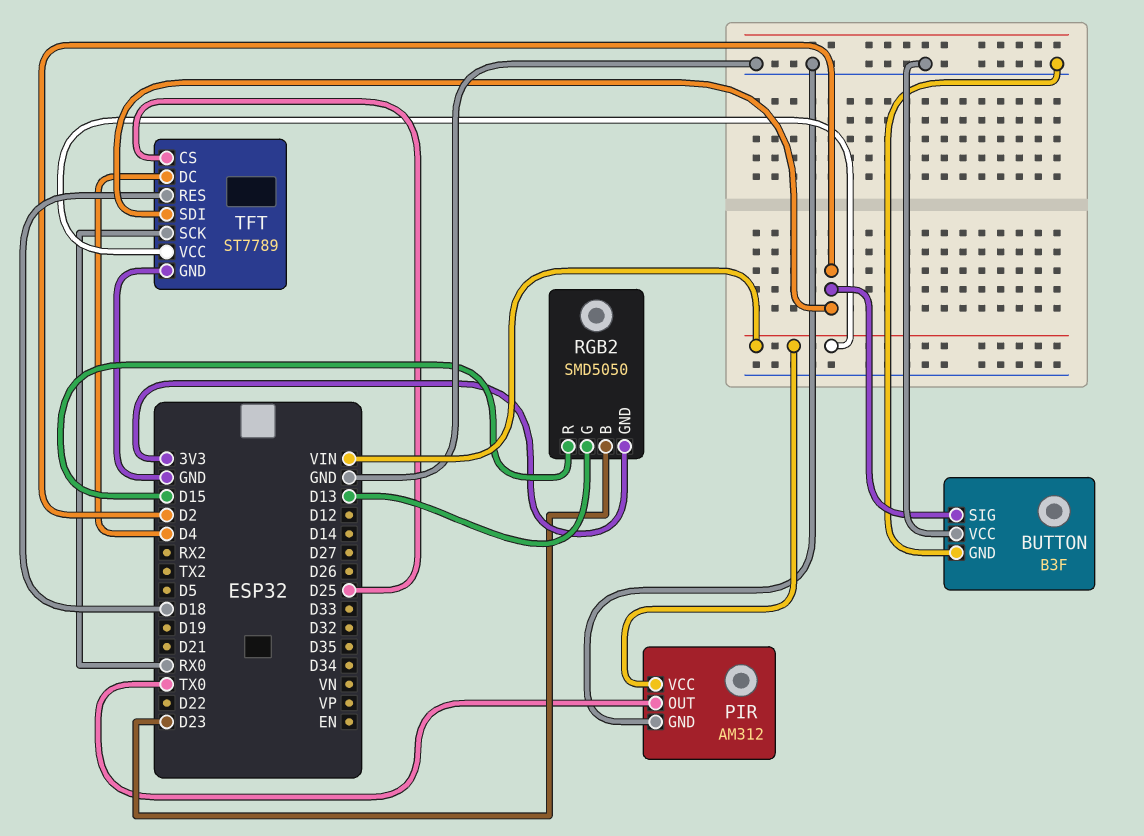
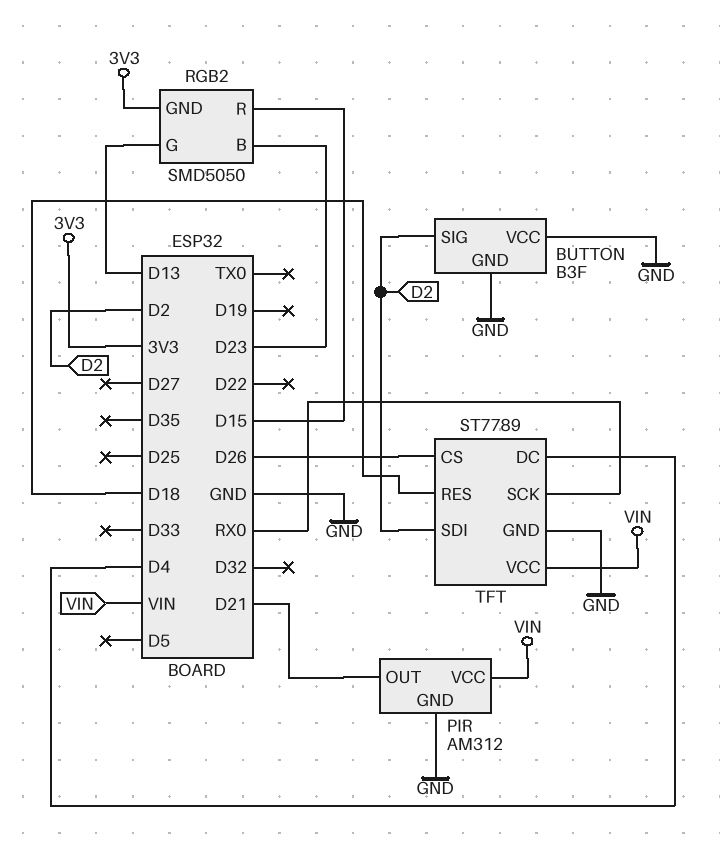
PIR pin OUT: TX0 -> D21
TFT pin CS: D25 -> D26

